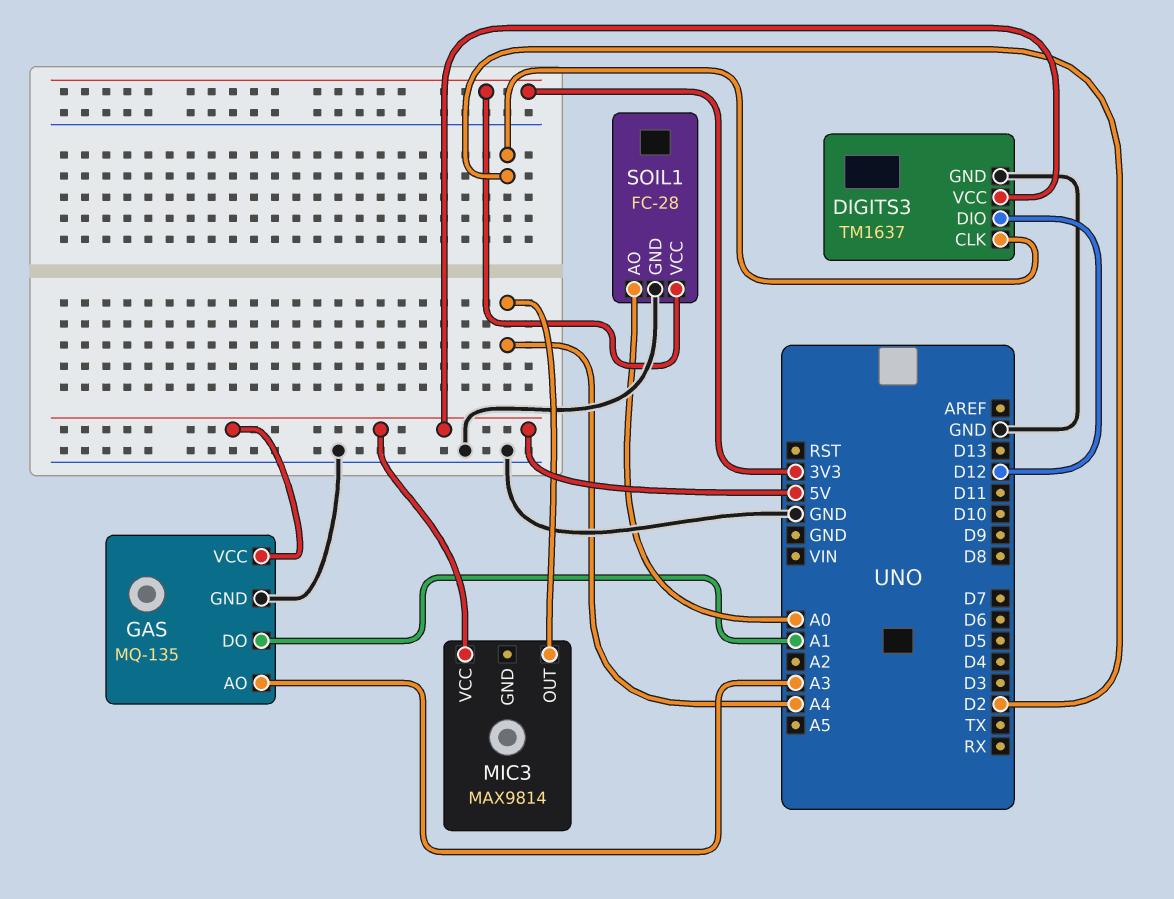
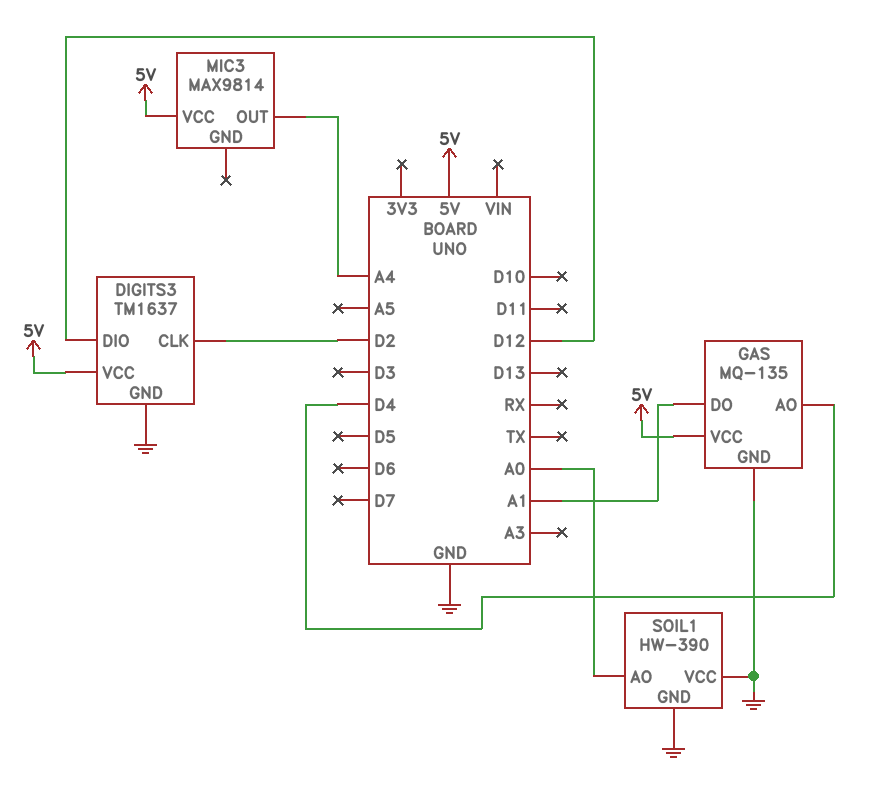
GAS pin AO: A3 -> D4
SOIL1: FC-28 -> HW-390
SOIL1 pin VCC: 3V3 -> GND

